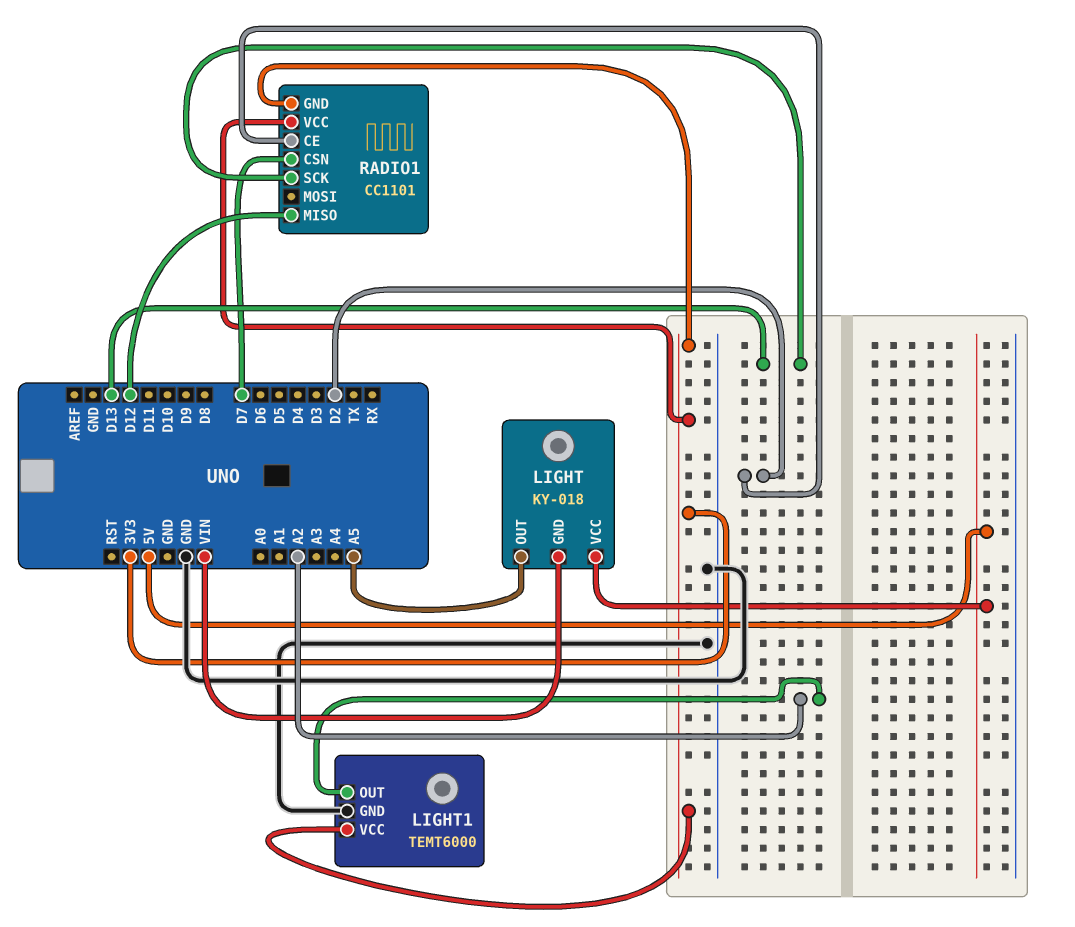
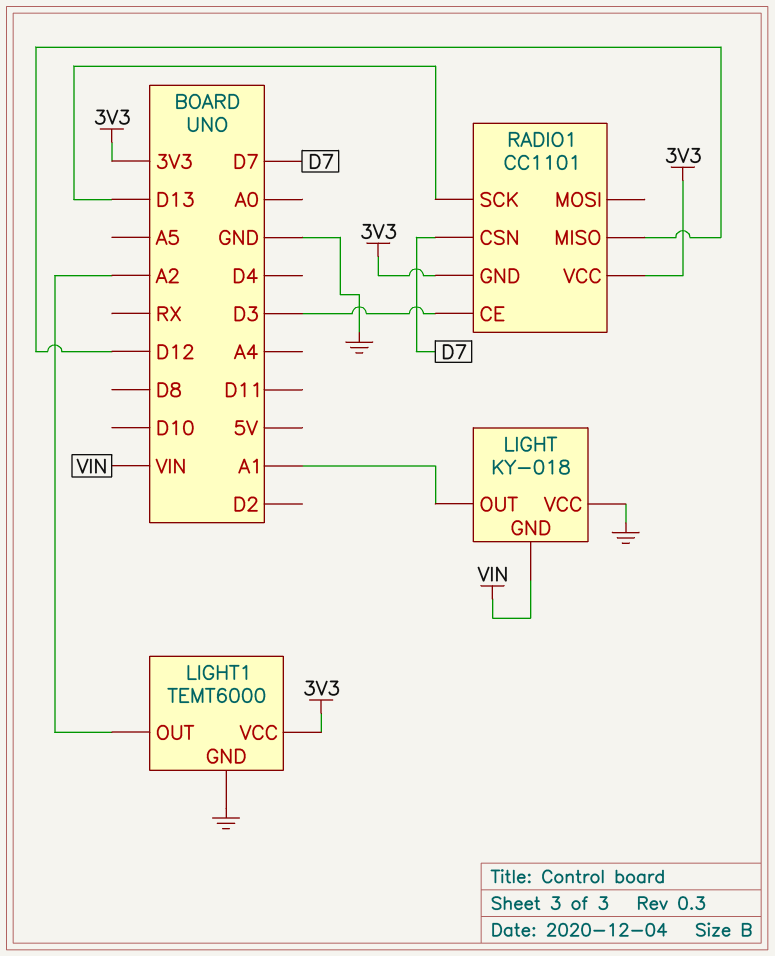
LIGHT pin OUT: A5 -> A1
LIGHT pin VCC: 5V -> GND
RADIO1 pin CE: D2 -> D3

